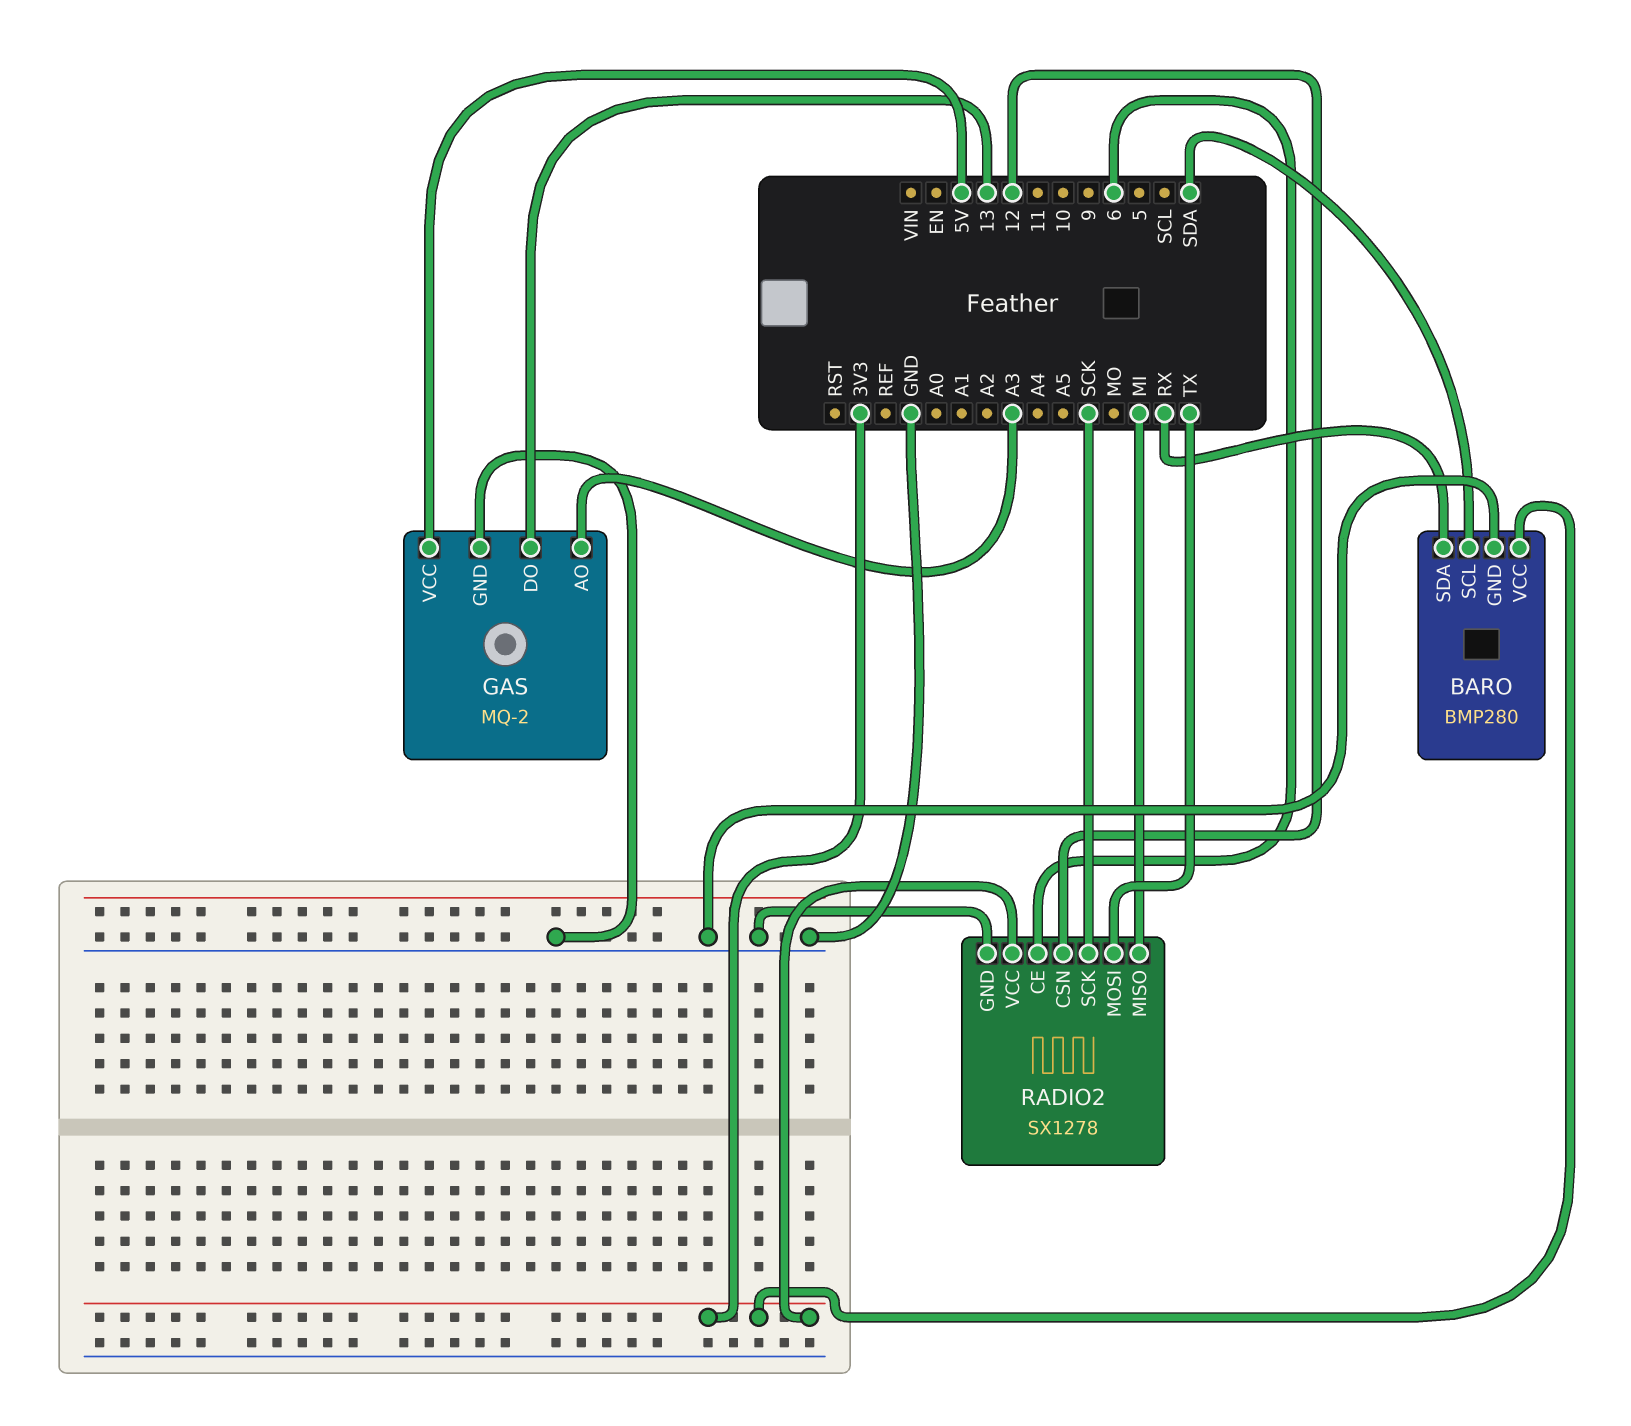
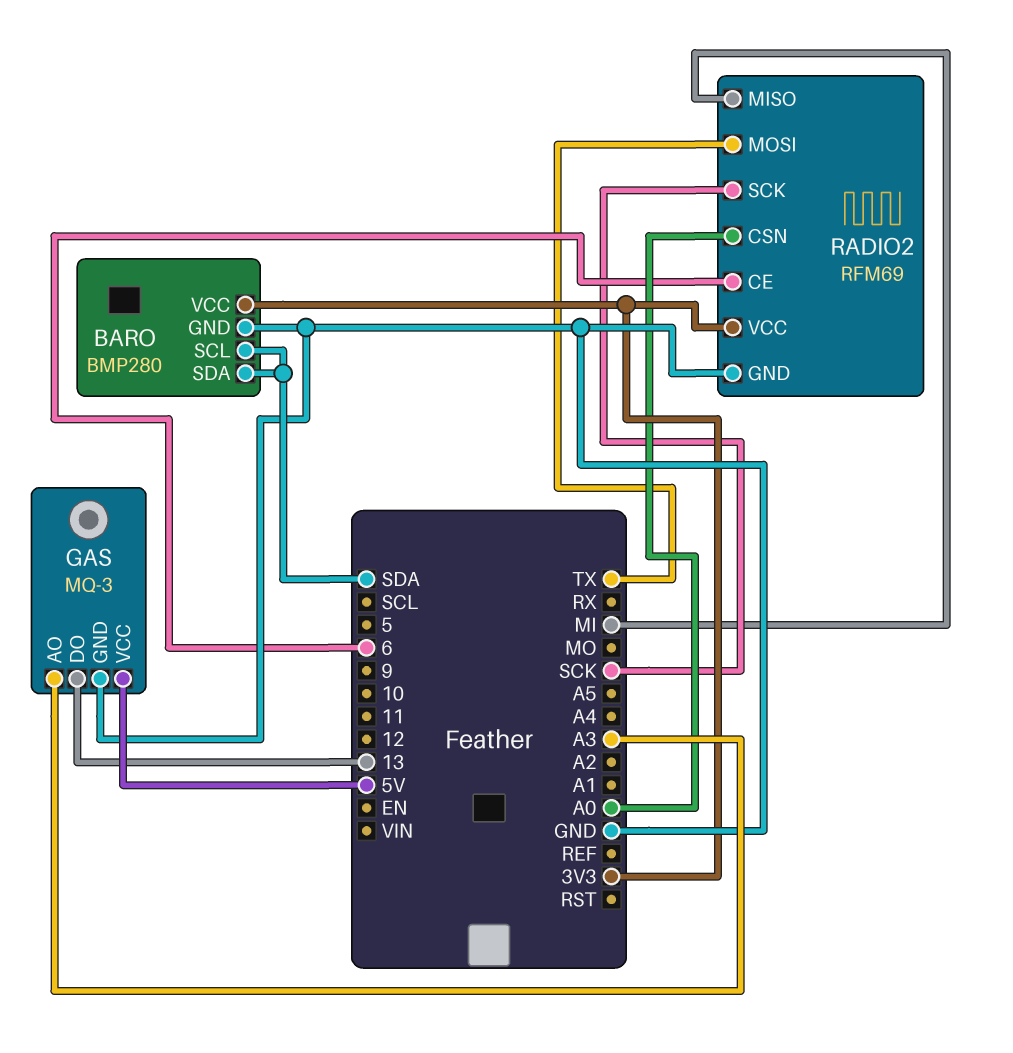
BARO pin SDA: RX -> SDA
GAS: MQ-2 -> MQ-3
RADIO2: SX1278 -> RFM69
RADIO2 pin CSN: 12 -> A0

